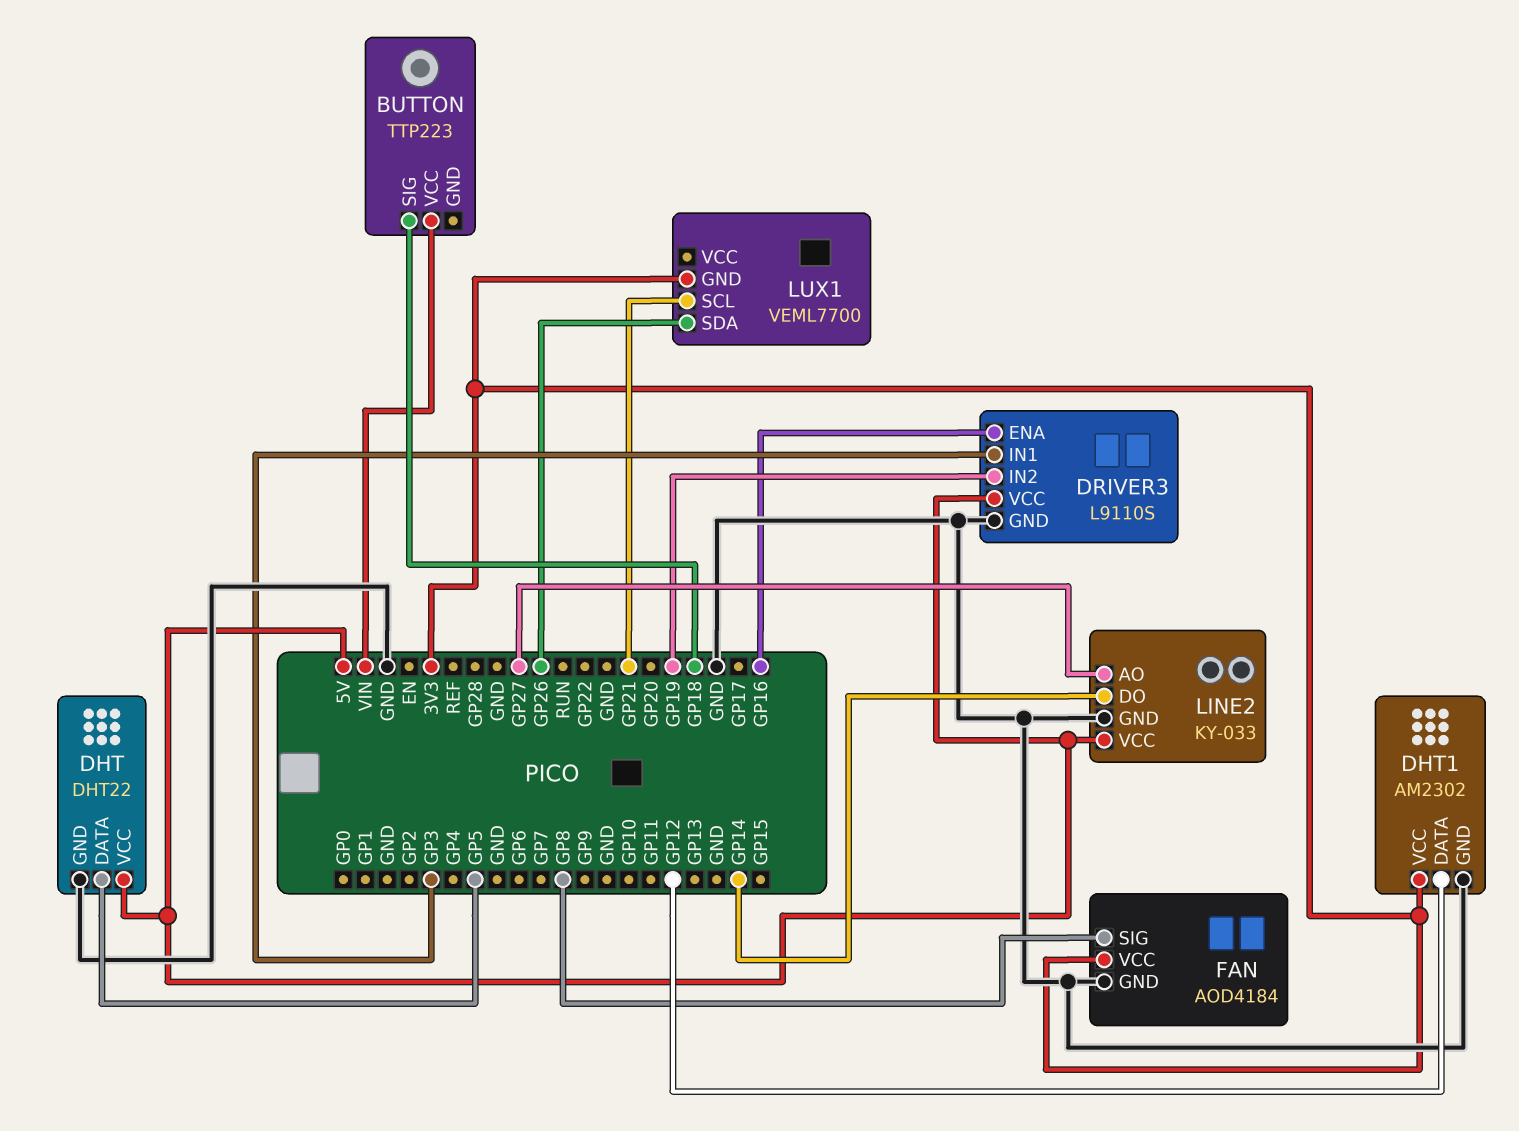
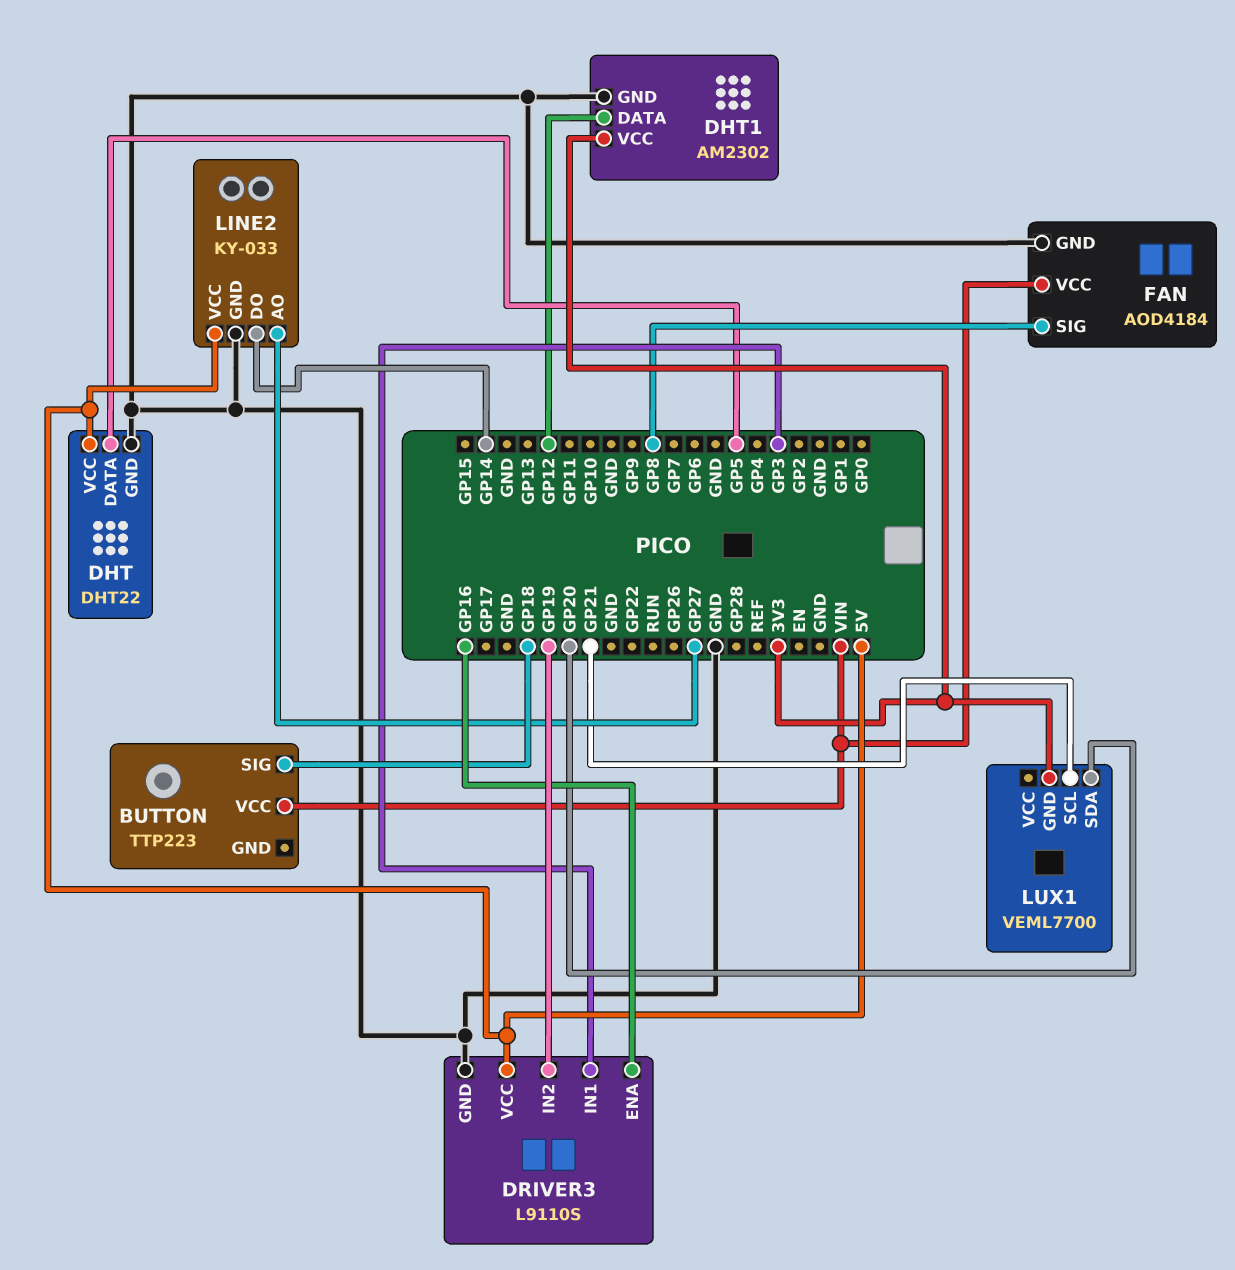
FAN pin VCC: 3V3 -> VIN
LUX1 pin SDA: GP26 -> GP20

